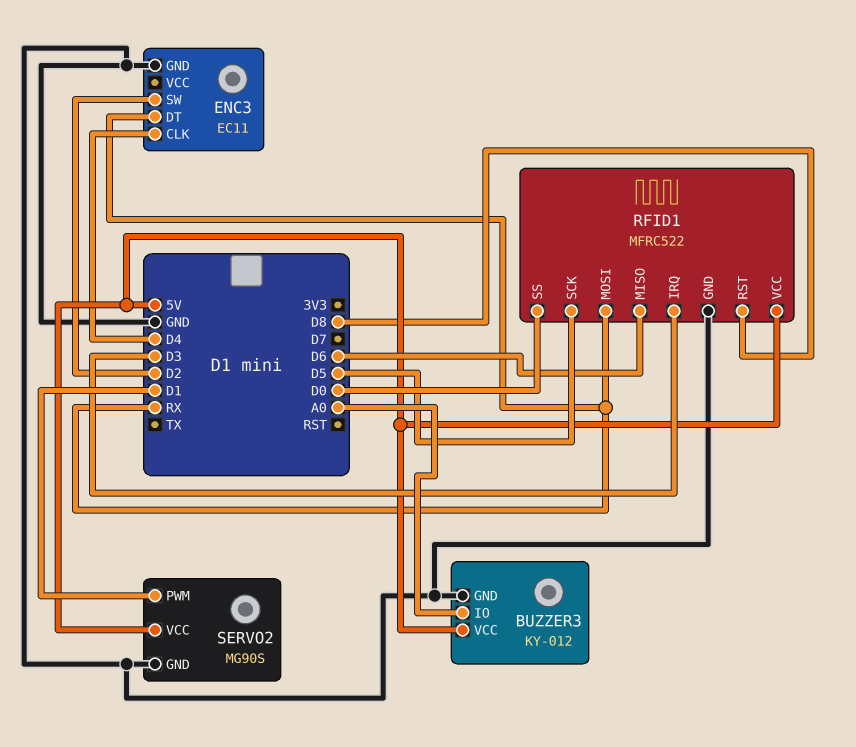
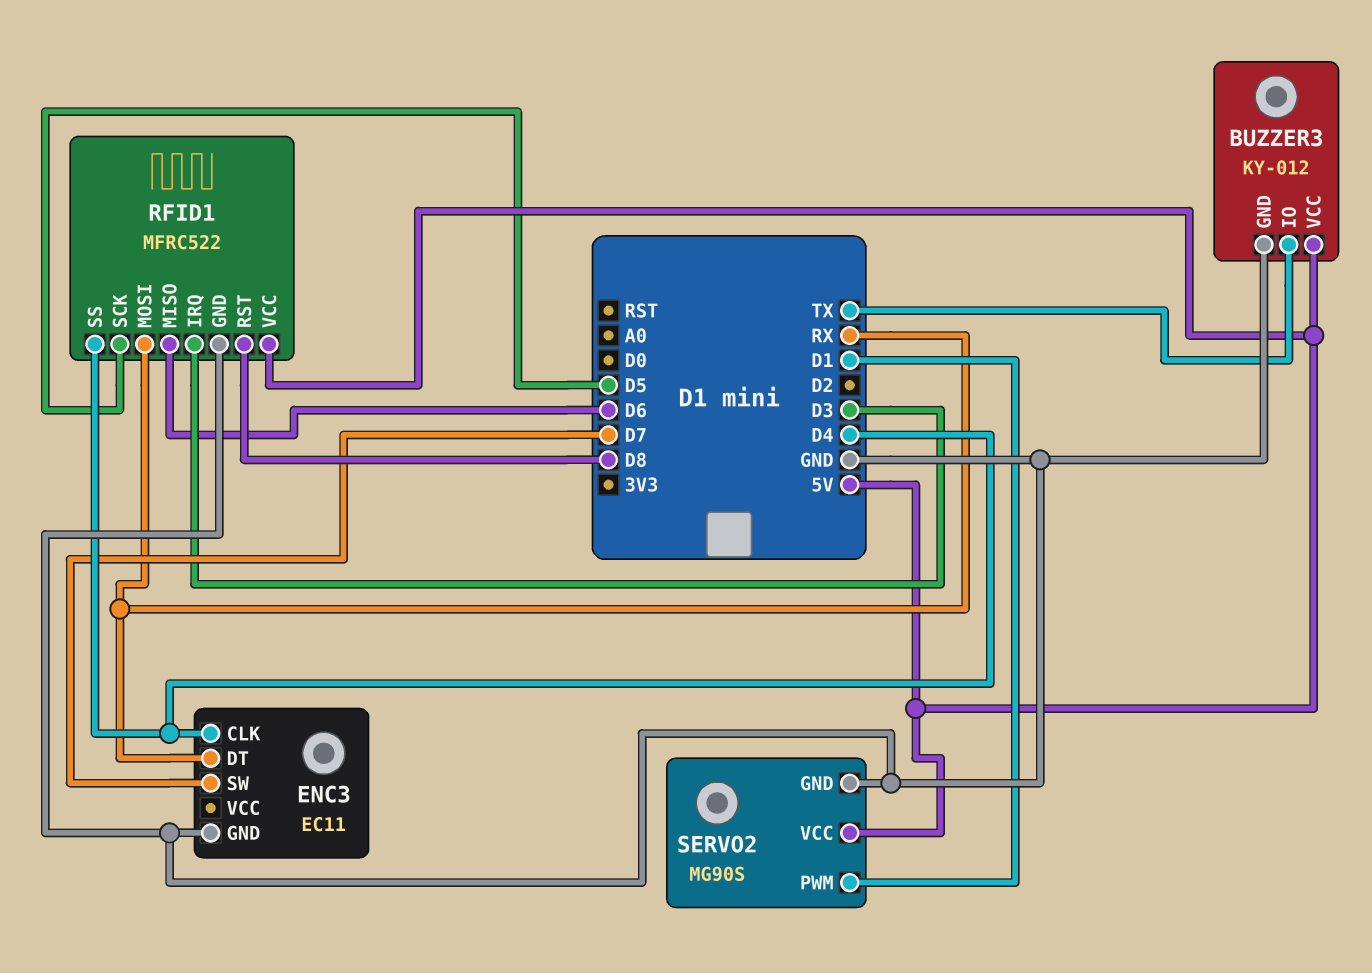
BUZZER3 pin IO: A0 -> TX
ENC3 pin SW: D2 -> D7
RFID1 pin SS: D0 -> D4

